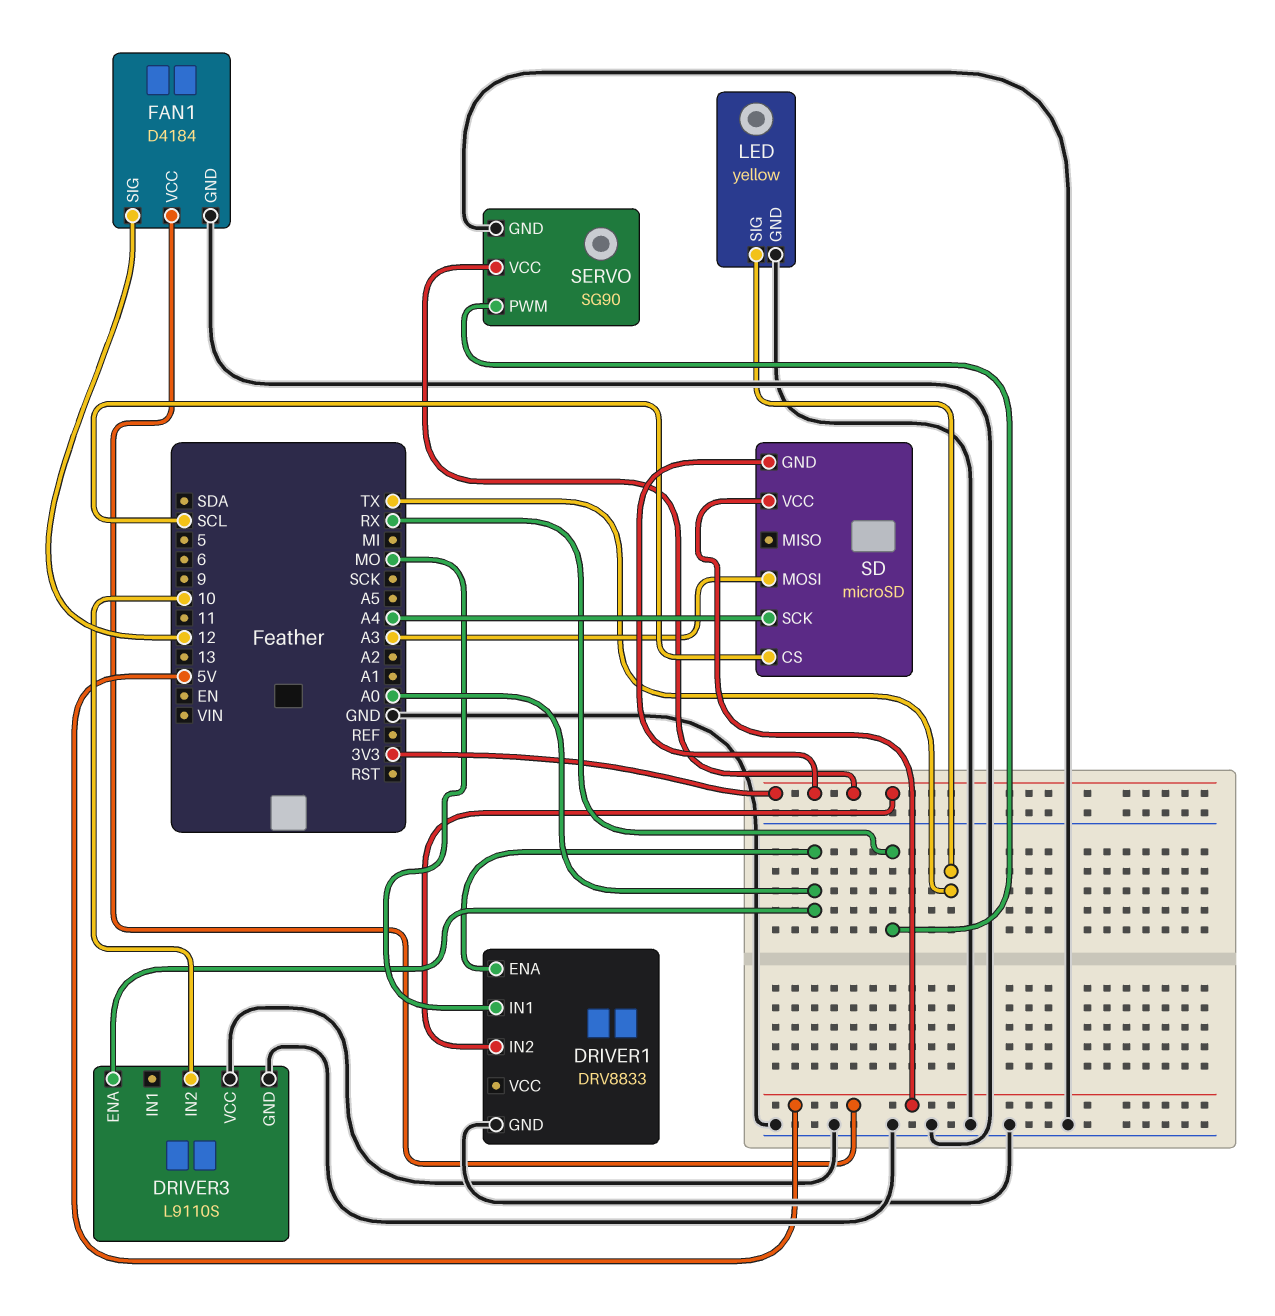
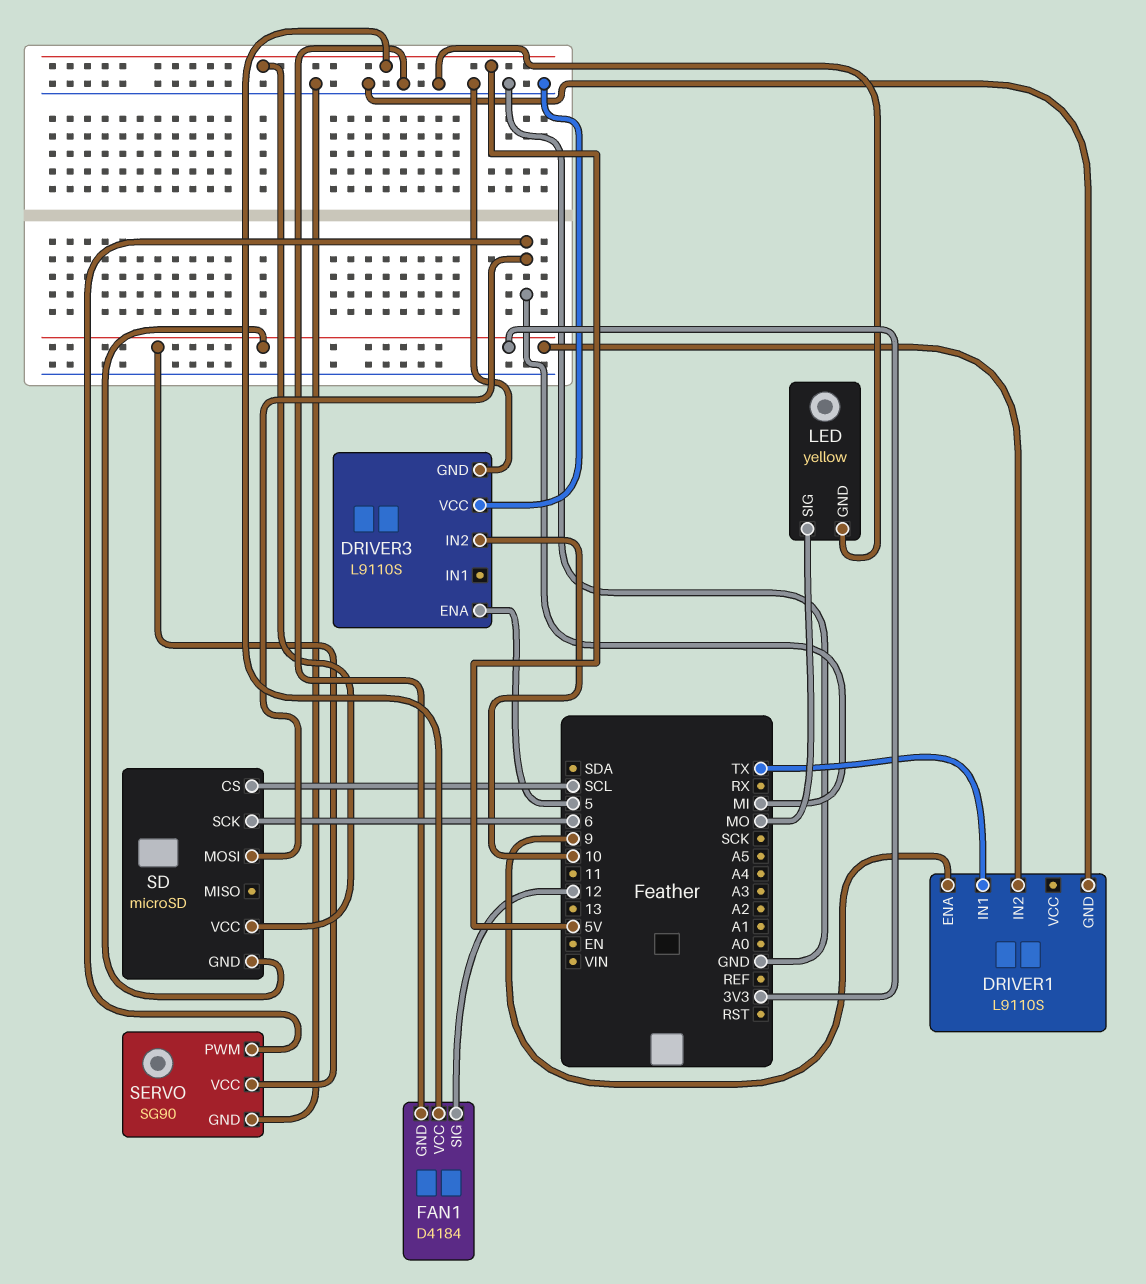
DRIVER1: DRV8833 -> L9110S
DRIVER1 pin ENA: A0 -> 9
DRIVER1 pin IN1: MO -> TX
DRIVER3 pin ENA: A0 -> 5
LED pin SIG: TX -> MO
SD pin MOSI: A3 -> MI
SD pin SCK: A4 -> 6
SERVO pin PWM: RX -> MI

